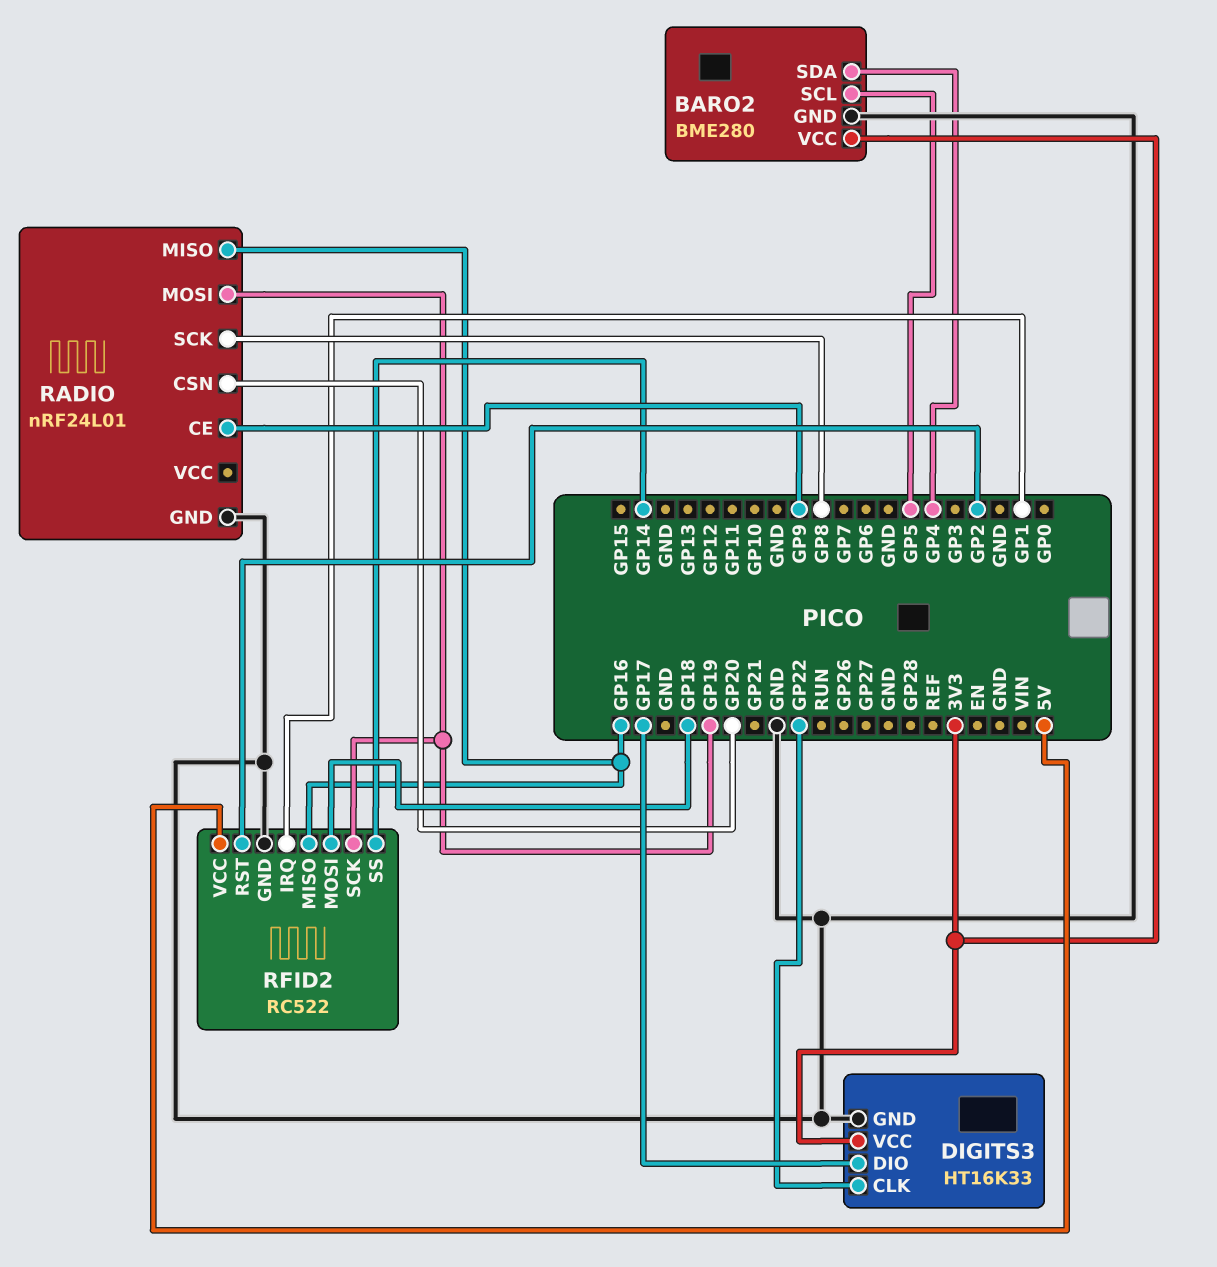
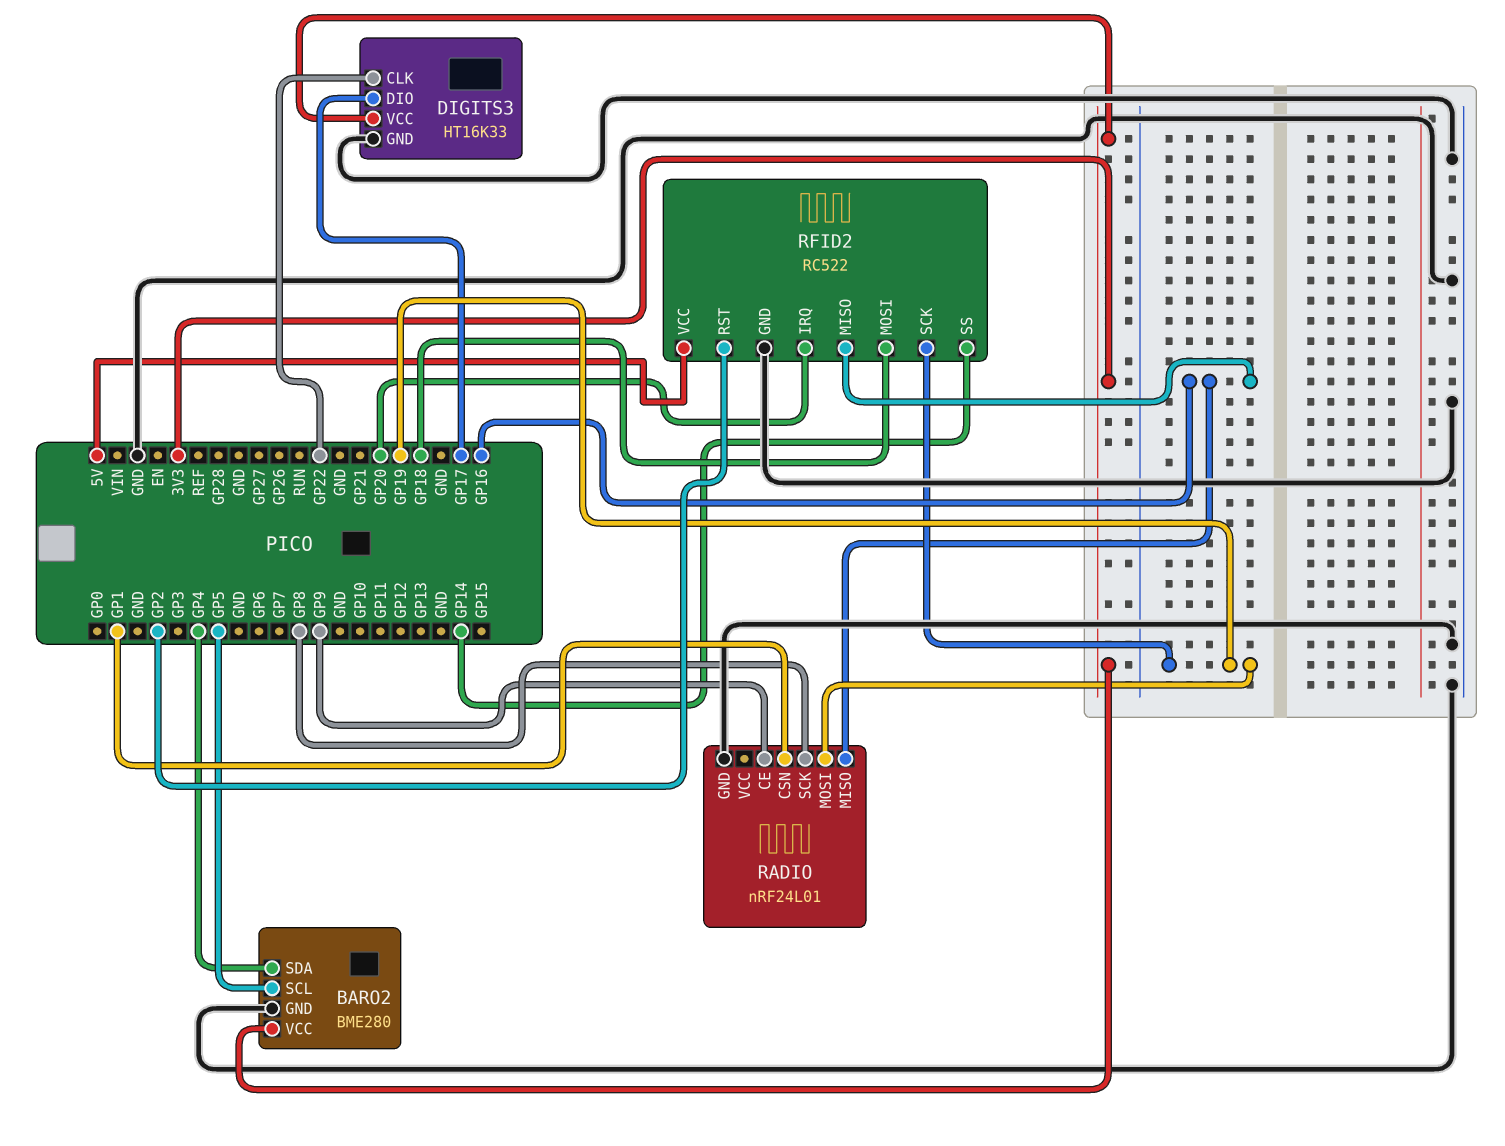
RADIO pin CSN: GP20 -> GP1
RFID2 pin IRQ: GP1 -> GP20

